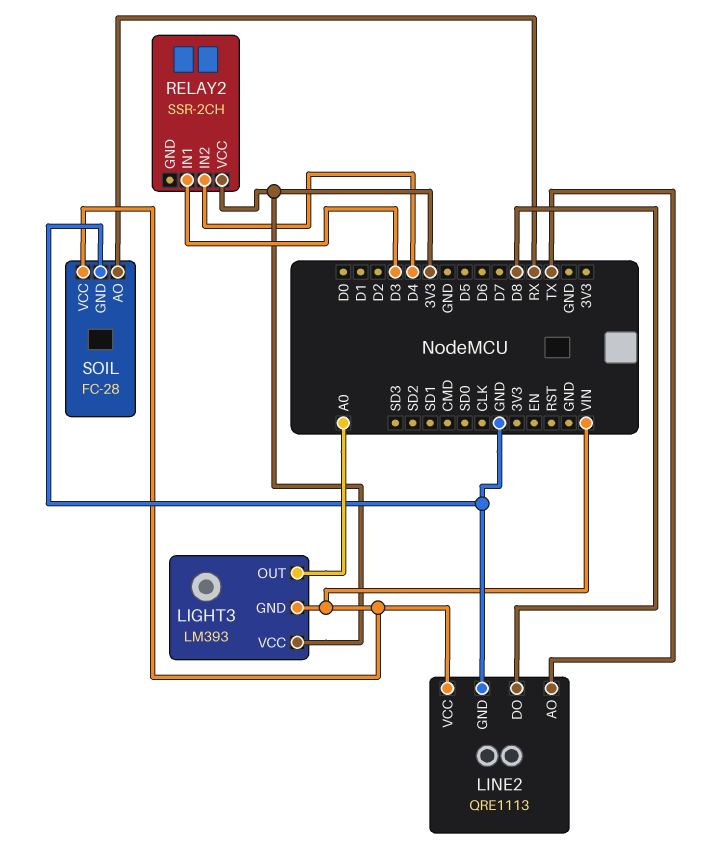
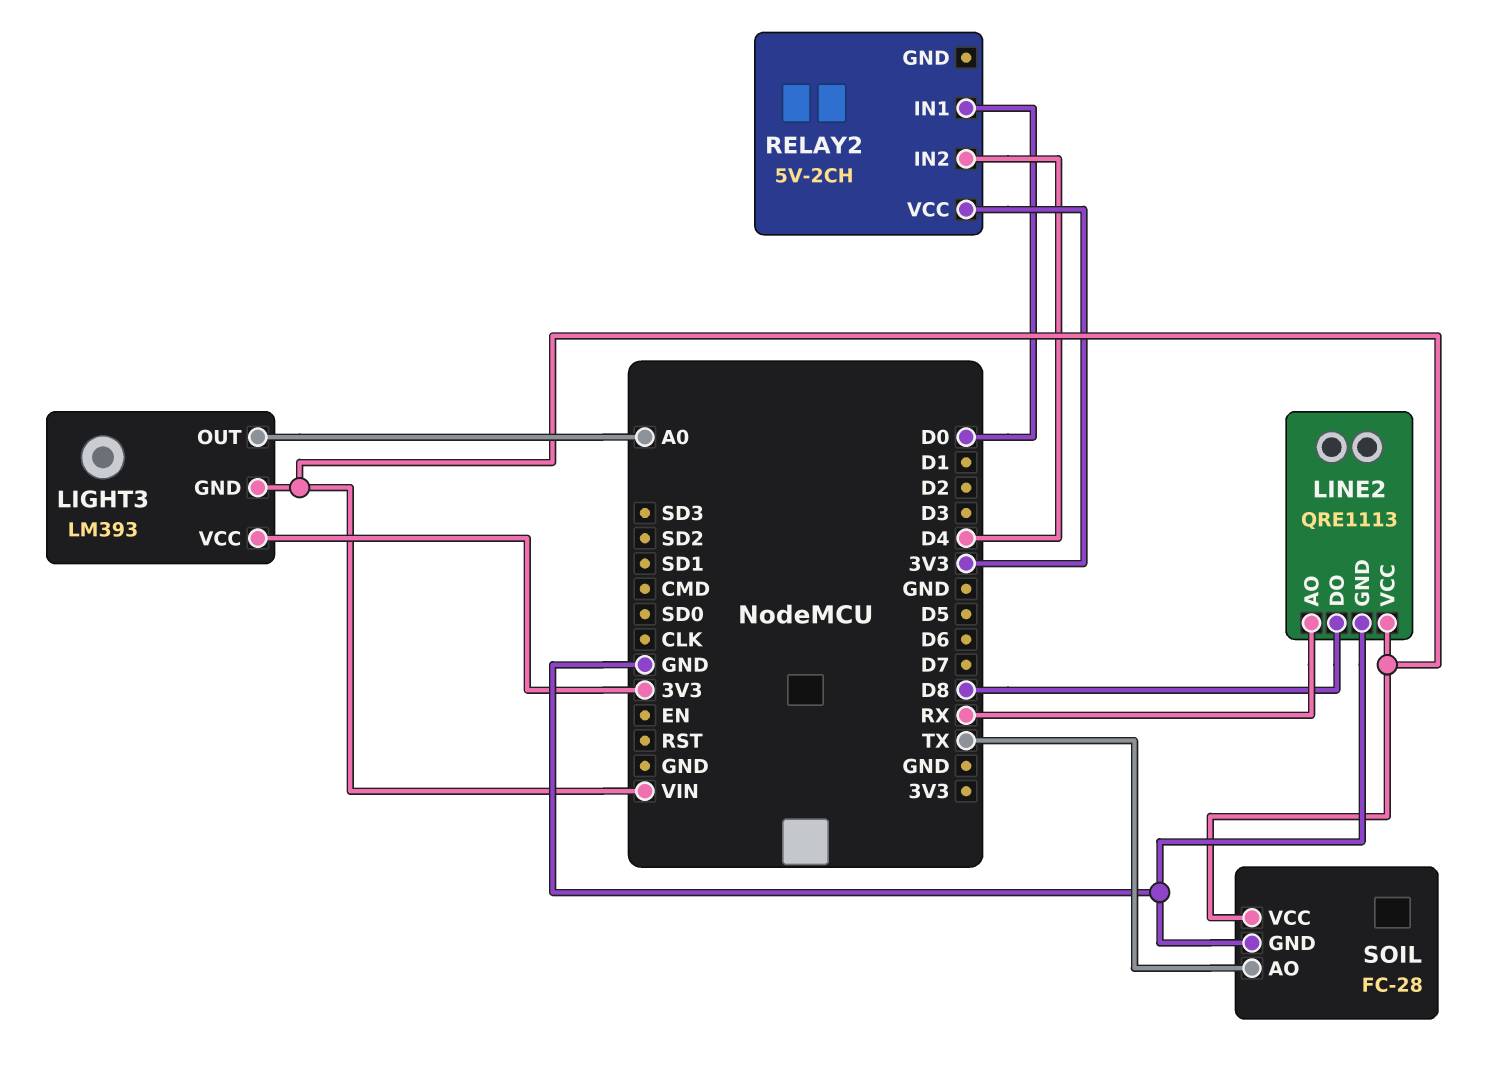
LINE2 pin AO: TX -> RX
RELAY2: SSR-2CH -> 5V-2CH
RELAY2 pin IN1: D3 -> D0
SOIL pin AO: RX -> TX

